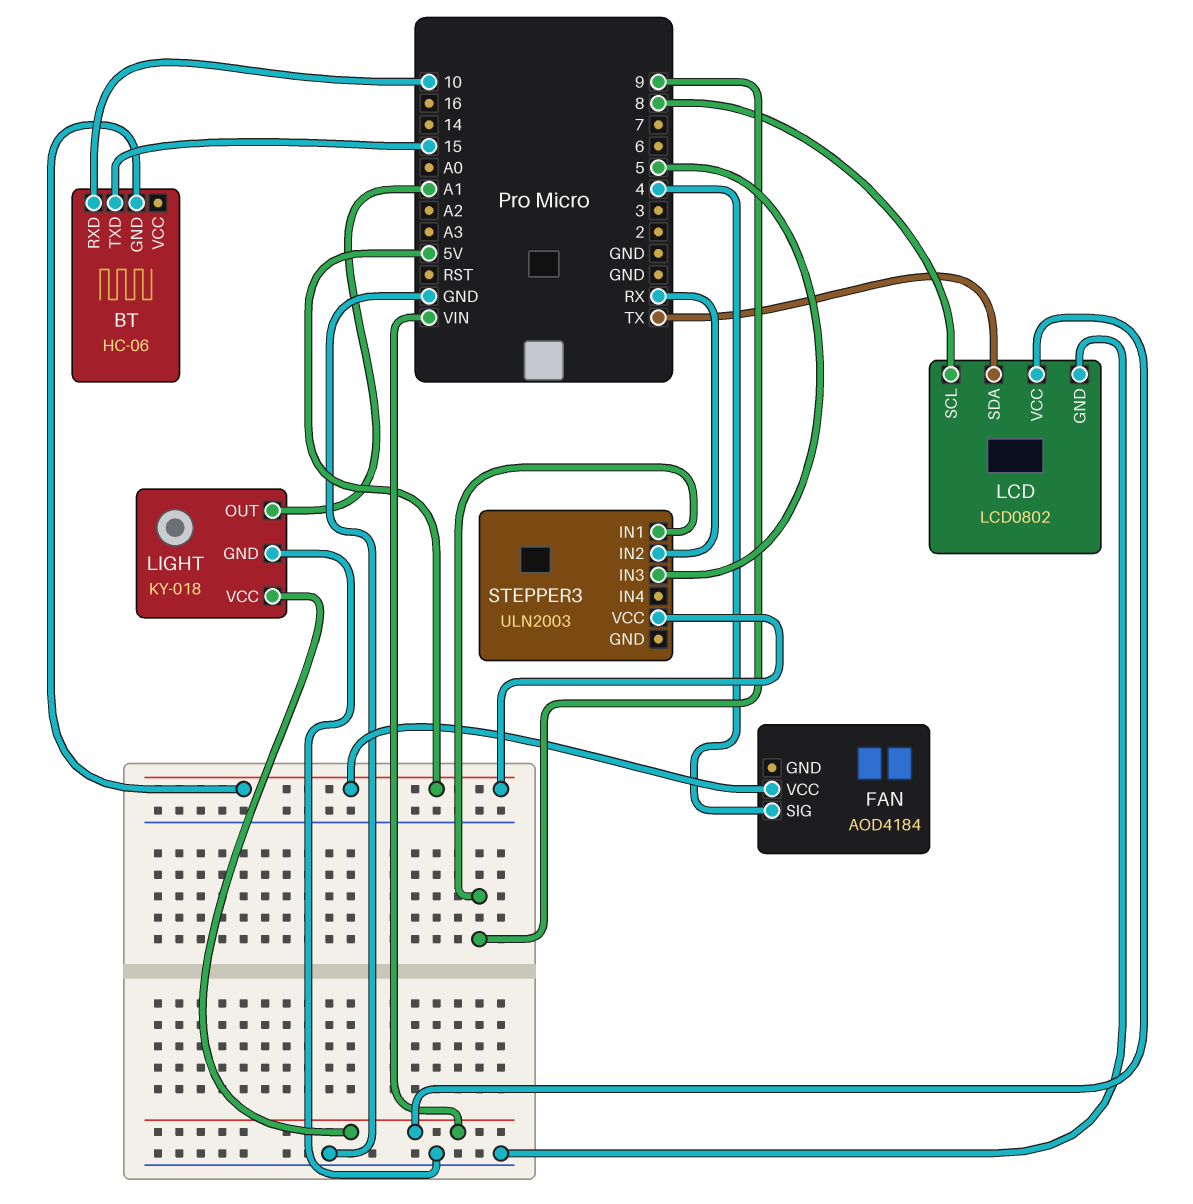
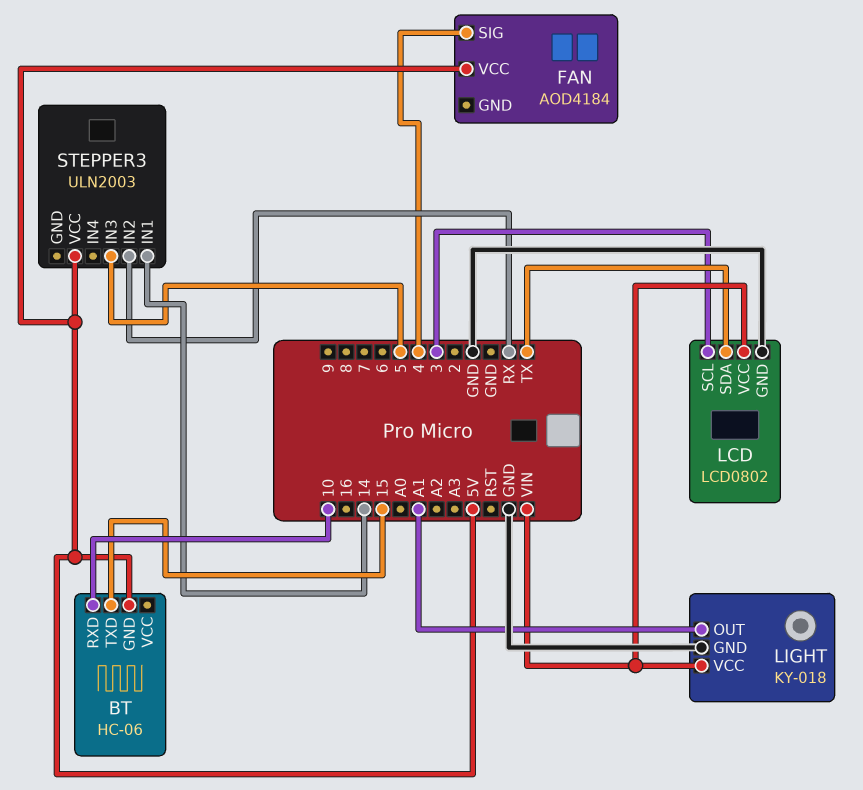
LCD pin SCL: 8 -> 3
STEPPER3 pin IN1: 9 -> 14

